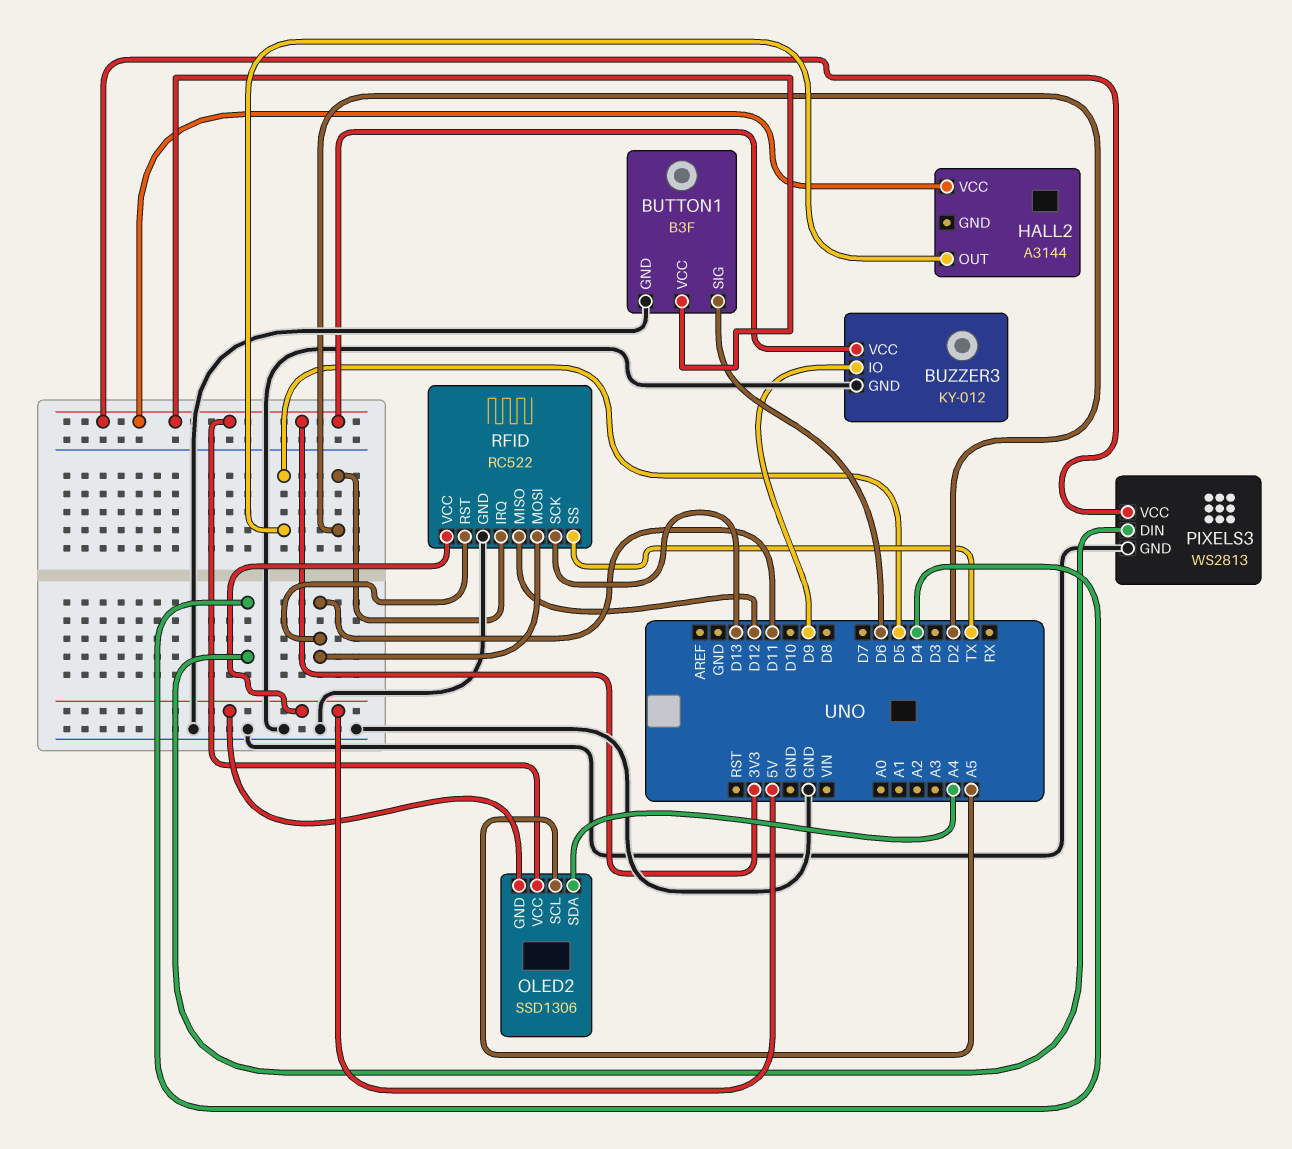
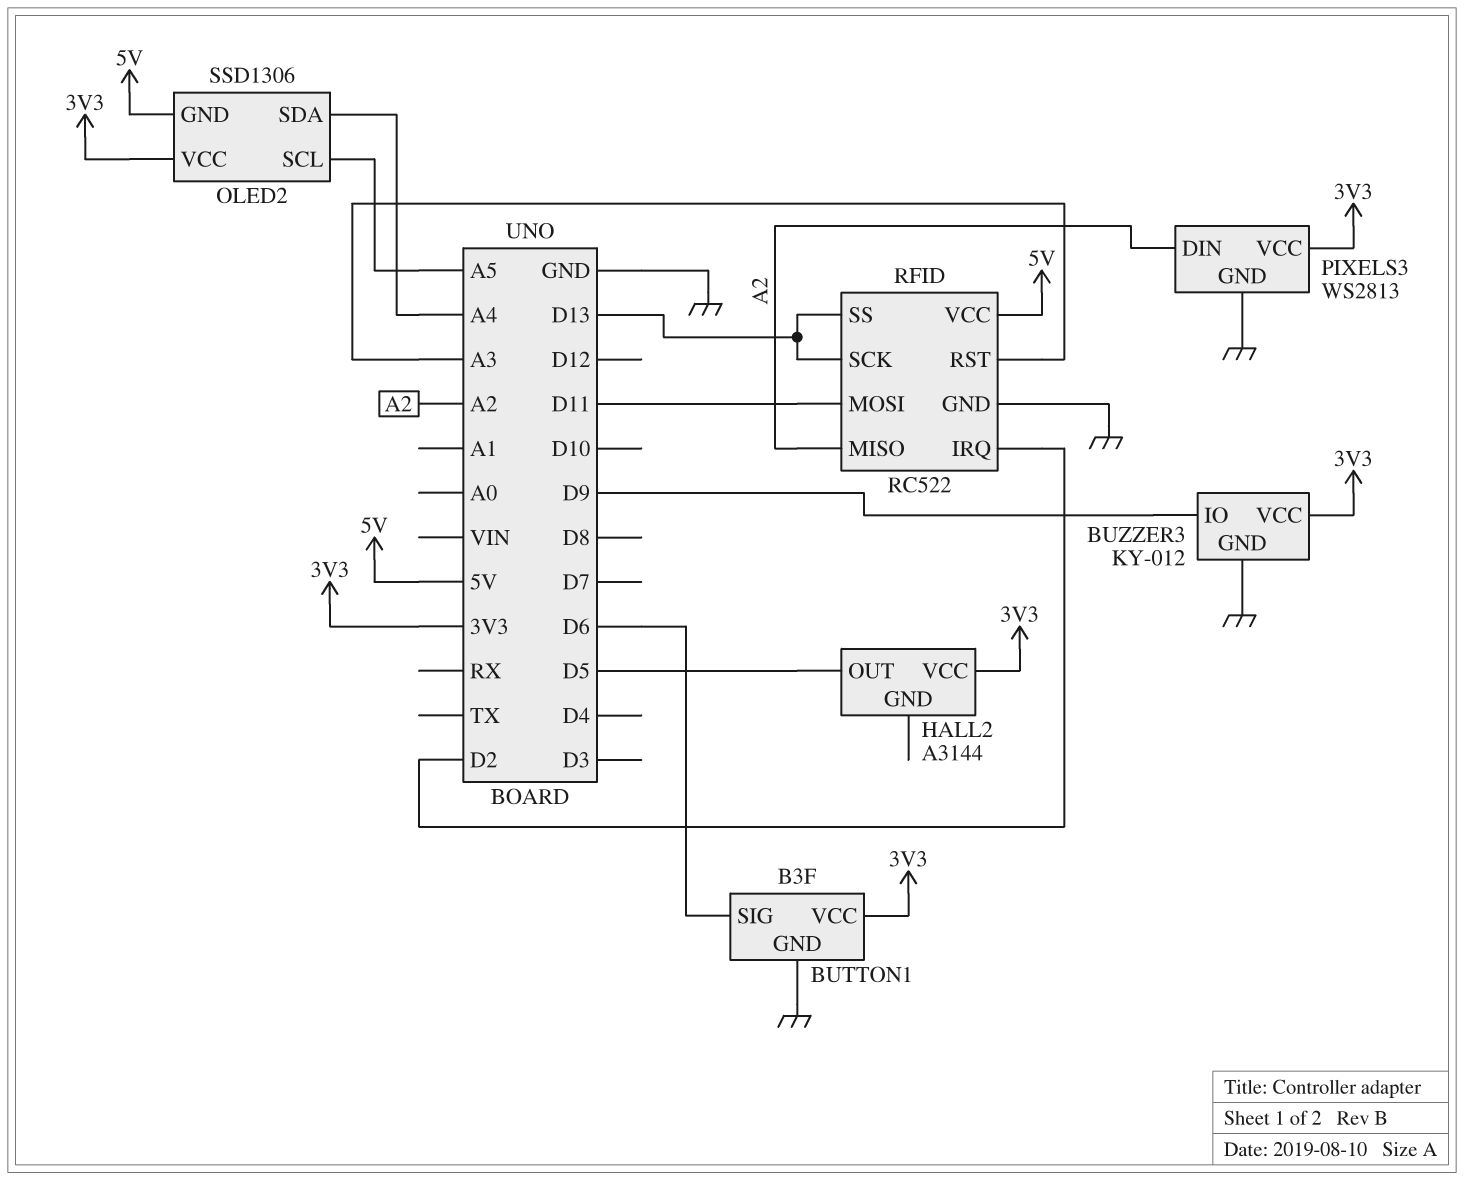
PIXELS3 pin DIN: D4 -> A2
RFID pin MISO: D12 -> A2
RFID pin RST: D11 -> A3
RFID pin SS: TX -> D13

